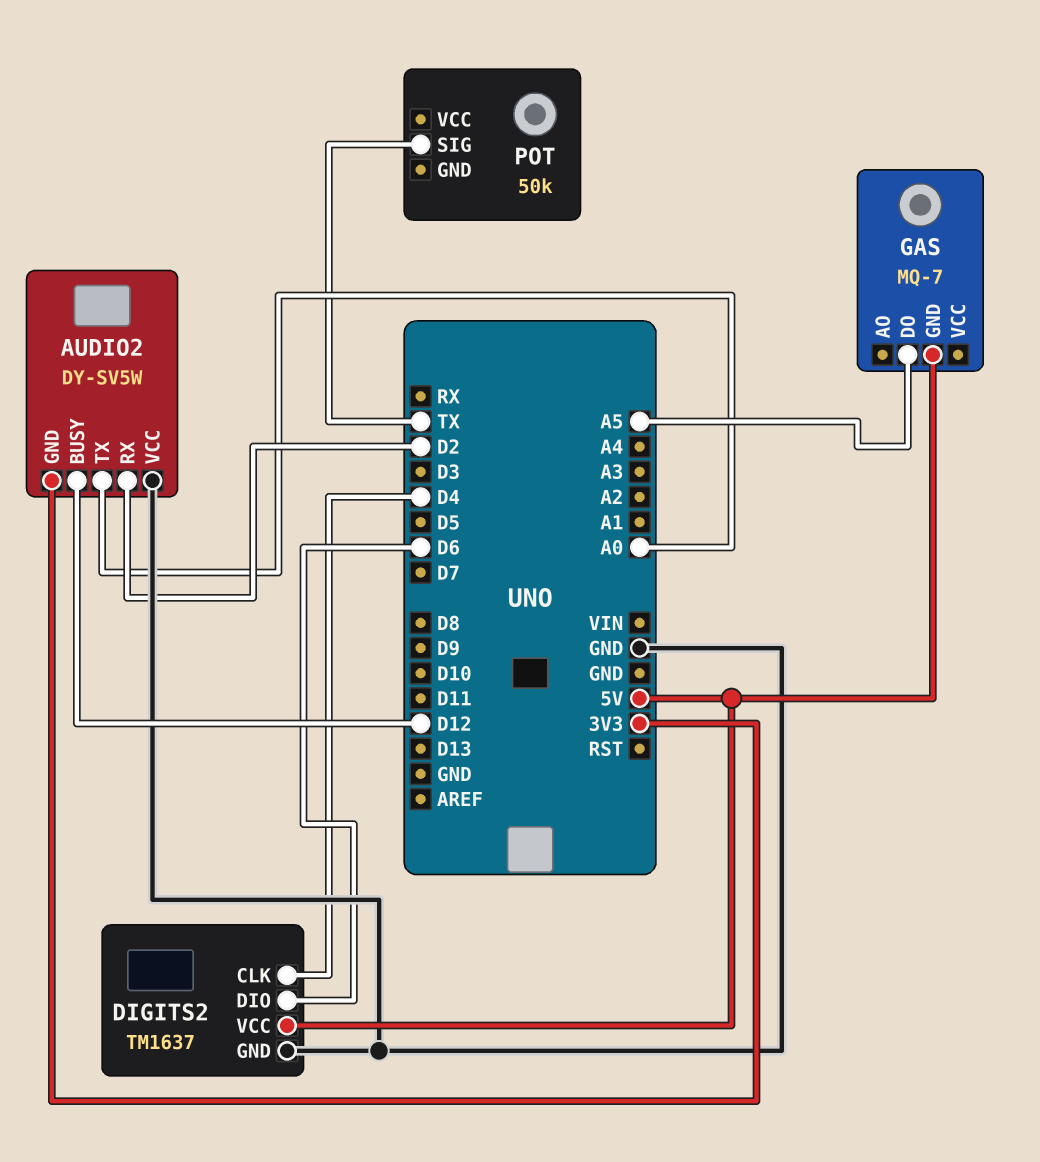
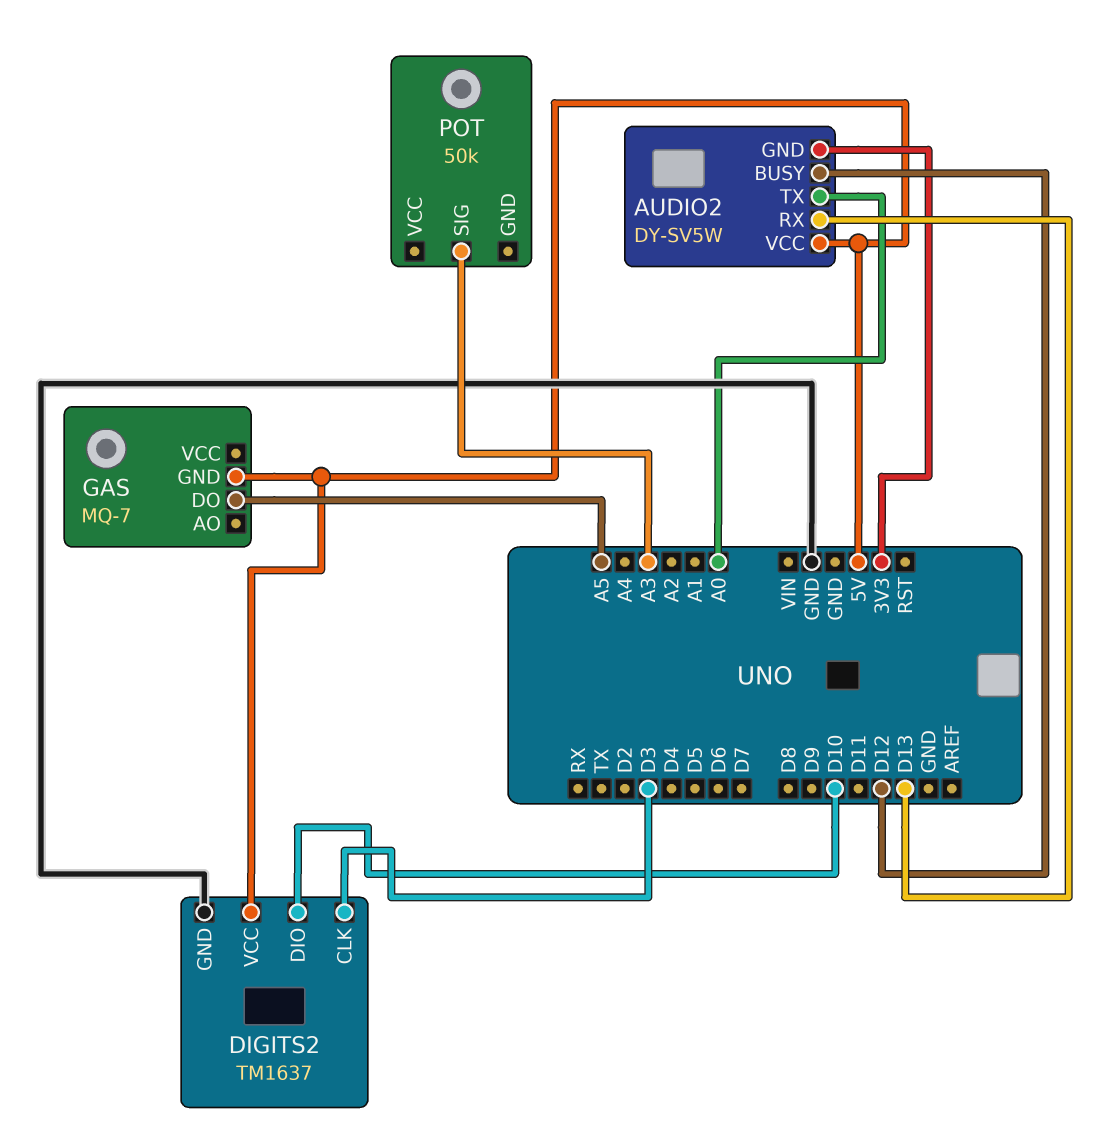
AUDIO2 pin RX: D2 -> D13
AUDIO2 pin VCC: GND -> 5V
DIGITS2 pin CLK: D4 -> D3
DIGITS2 pin DIO: D6 -> D10
POT pin SIG: TX -> A3

